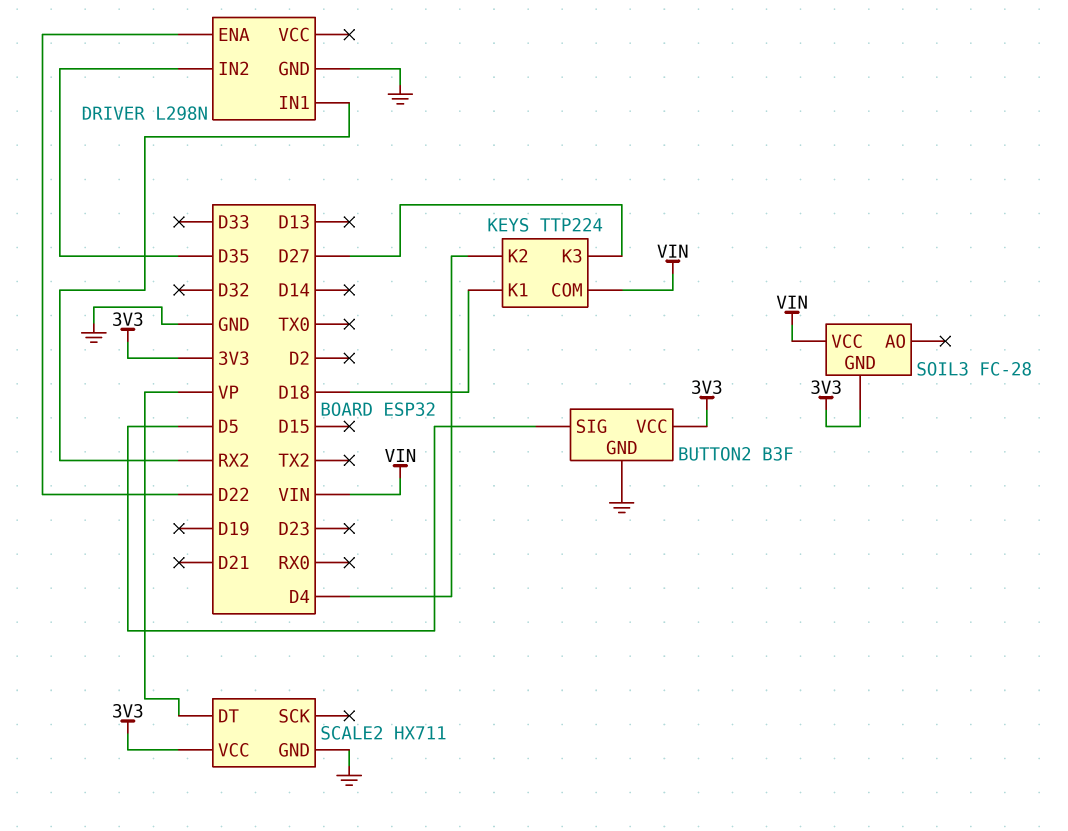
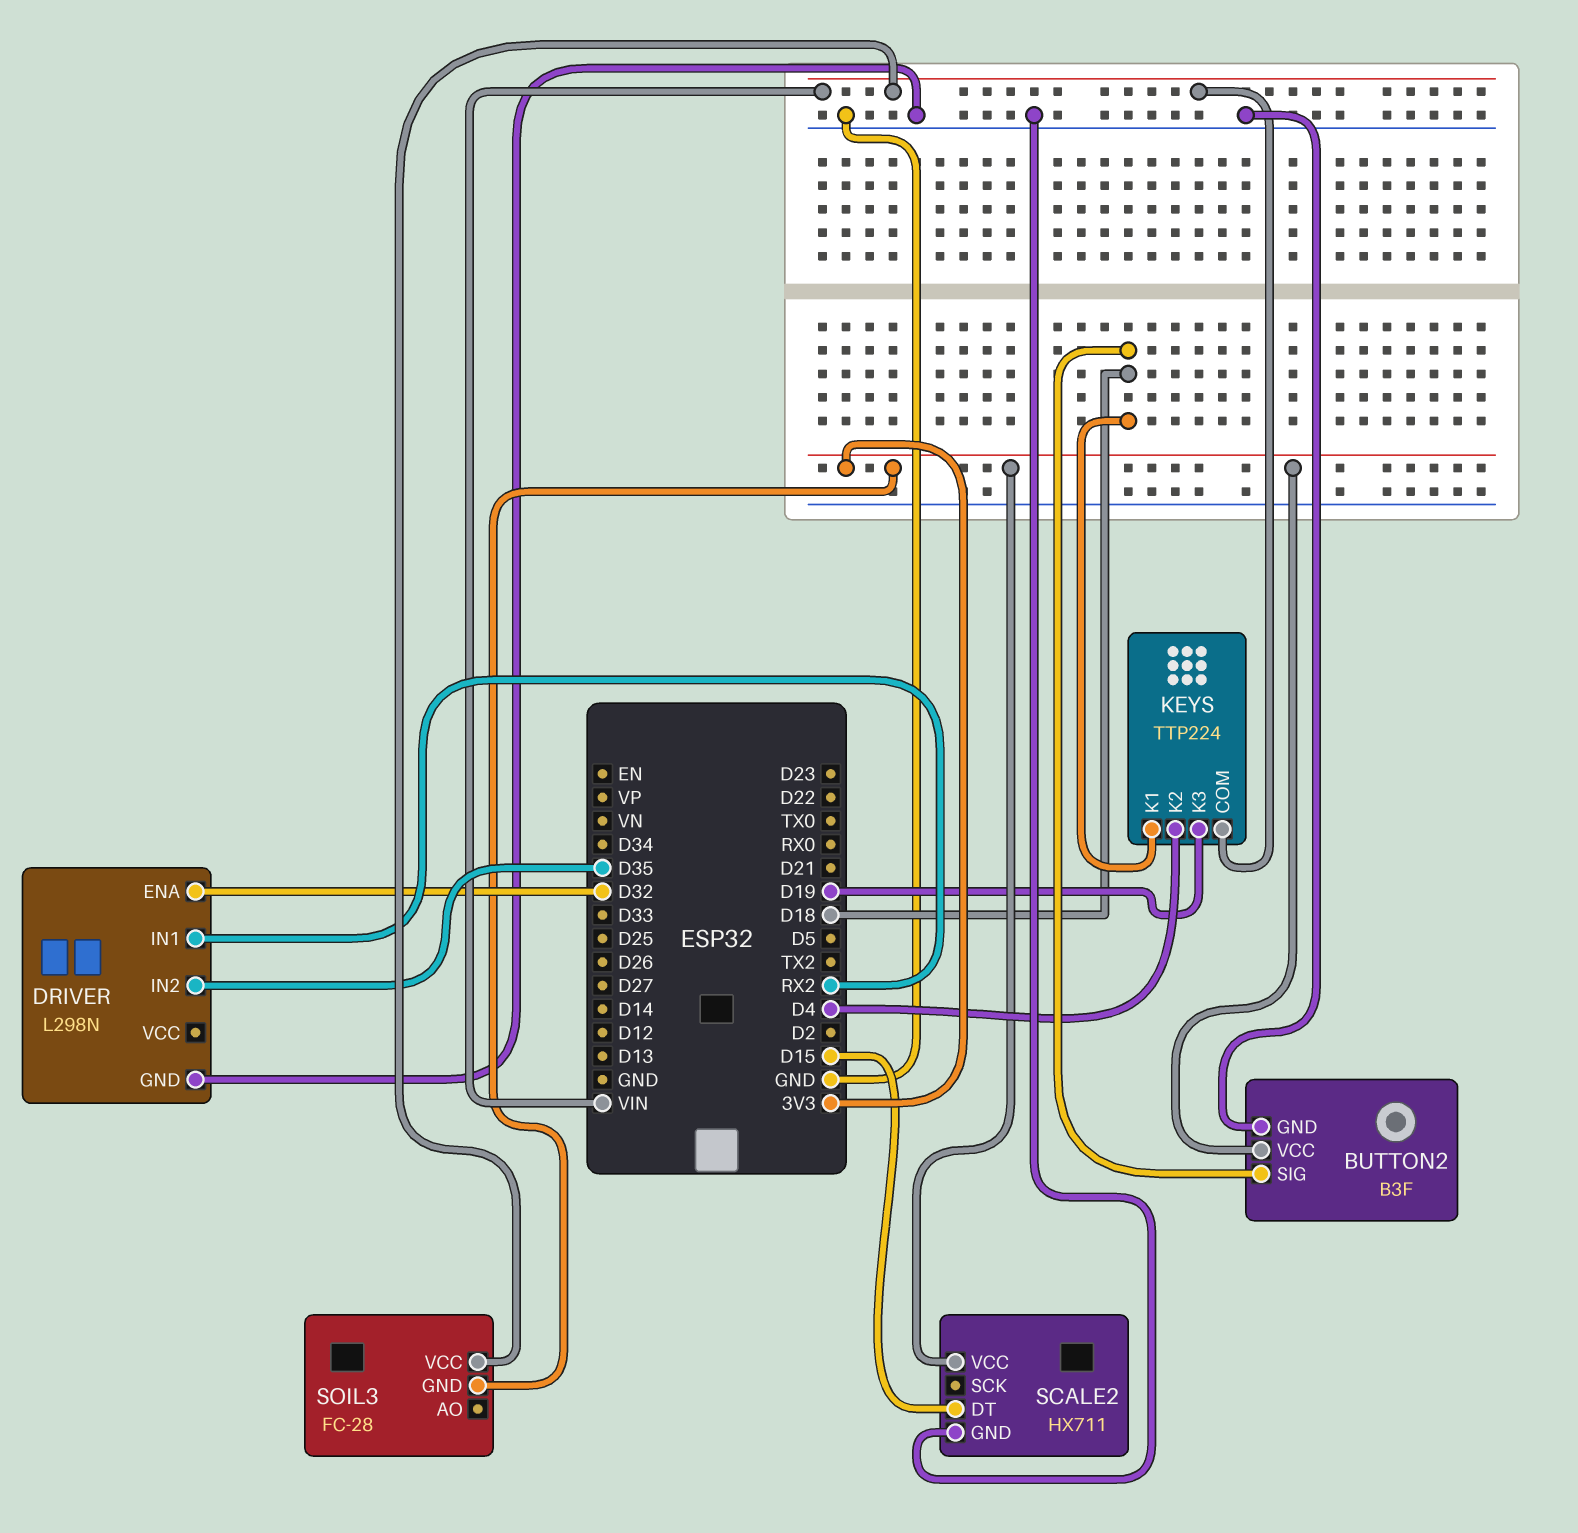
BUTTON2 pin SIG: D5 -> D18
DRIVER pin ENA: D22 -> D32
KEYS pin K3: D27 -> D19
SCALE2 pin DT: VP -> D15

